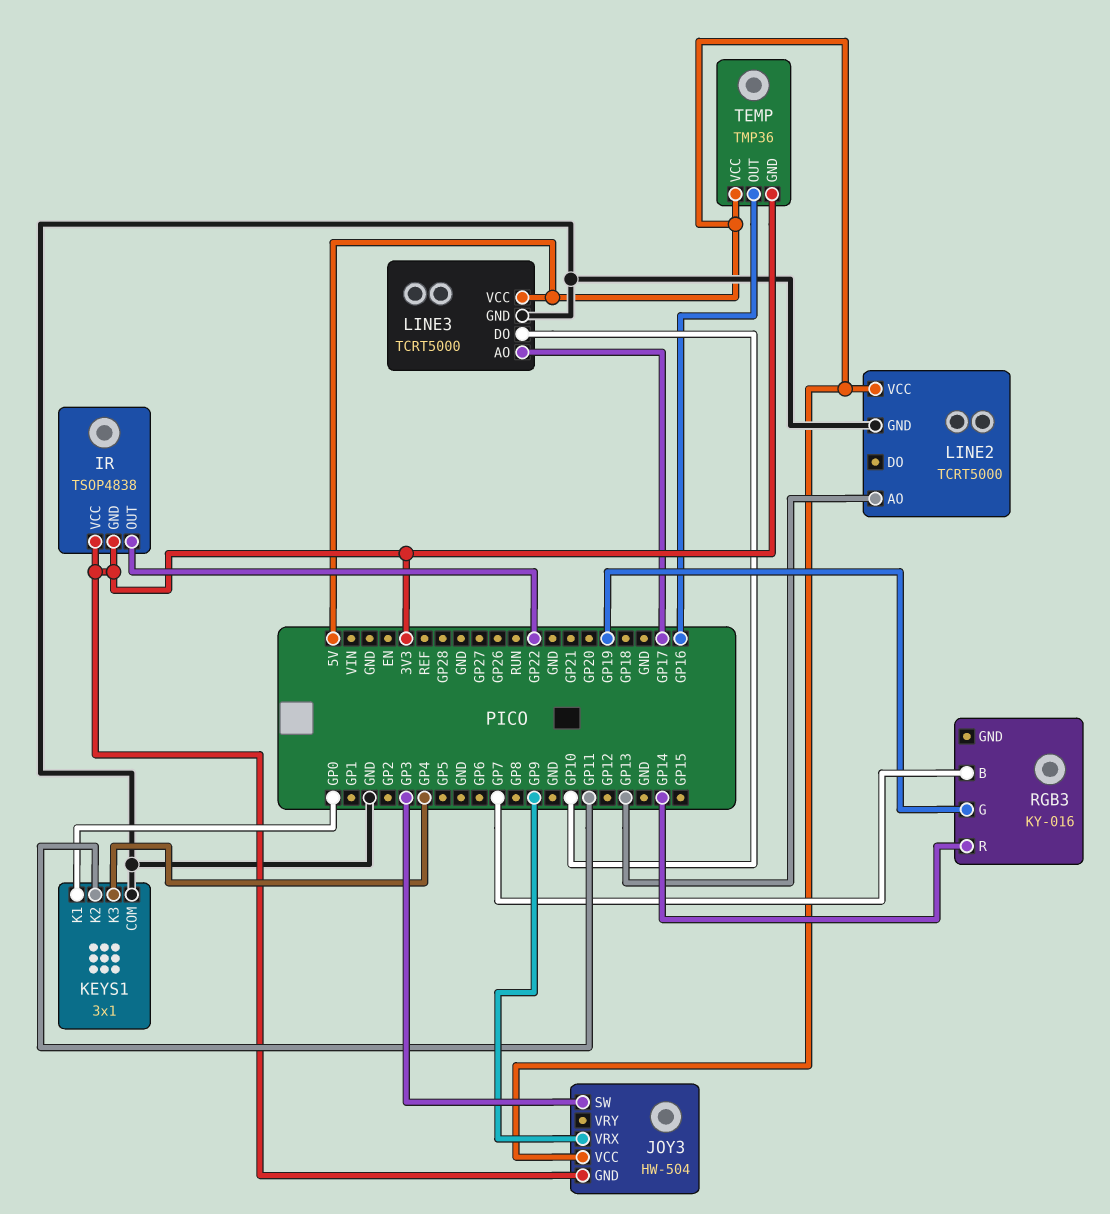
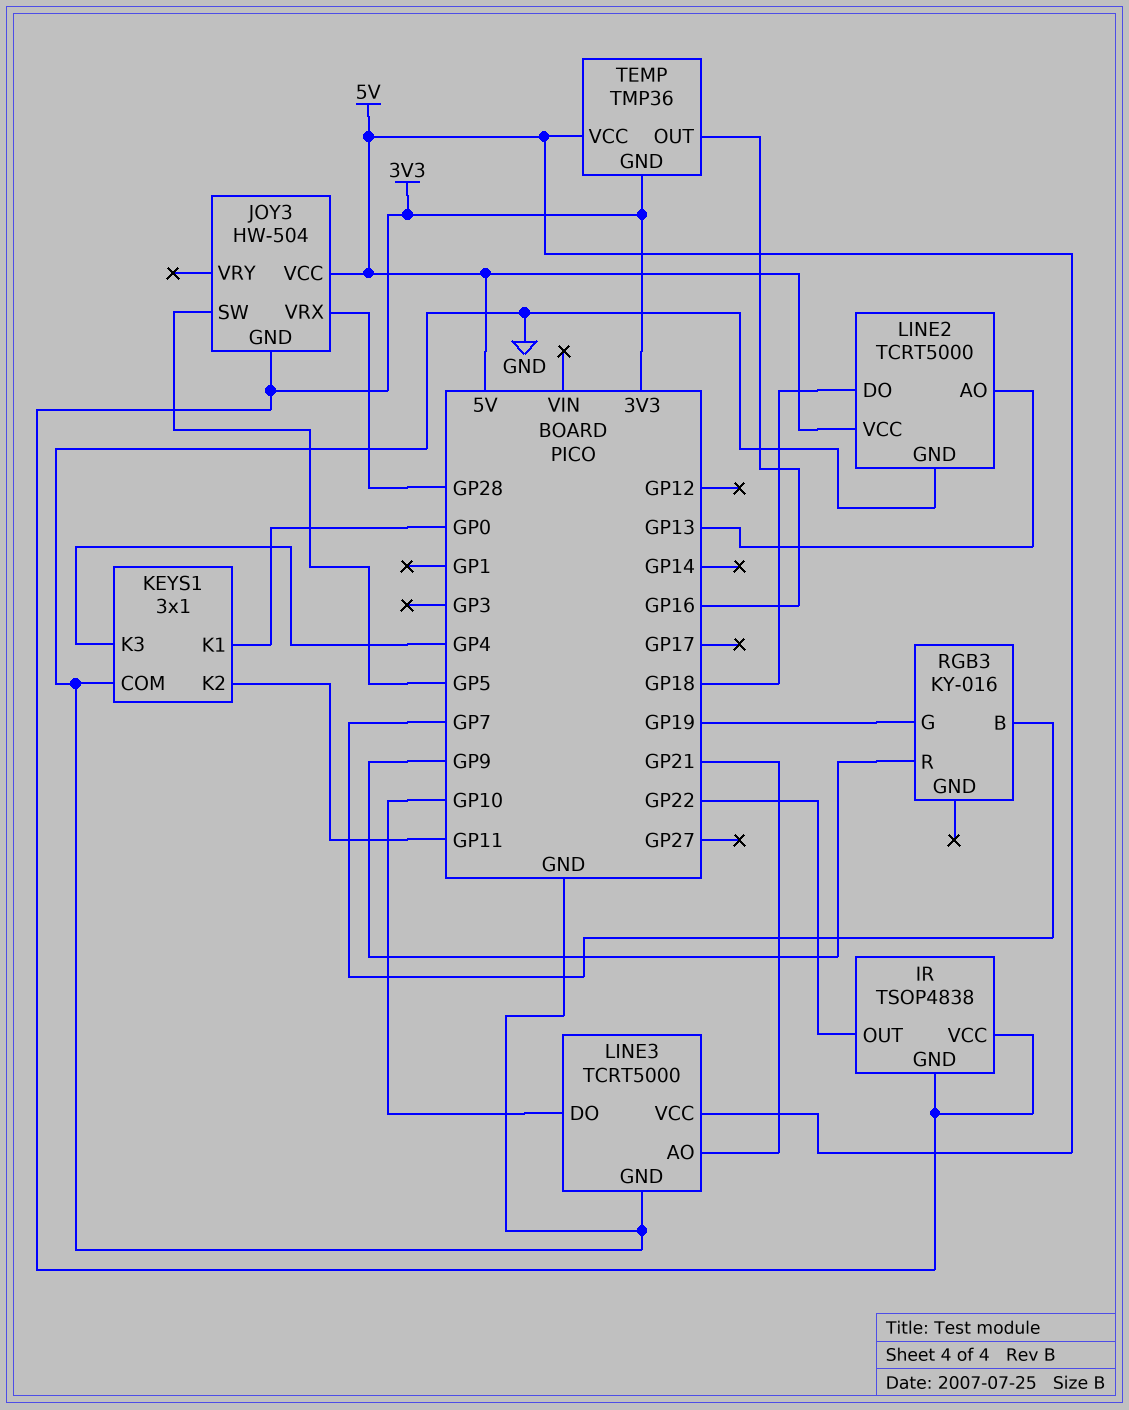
JOY3 pin SW: GP3 -> GP5
JOY3 pin VRX: GP9 -> GP28
LINE2 pin DO: none -> GP18
LINE3 pin AO: GP17 -> GP21
RGB3 pin R: GP14 -> GP9

